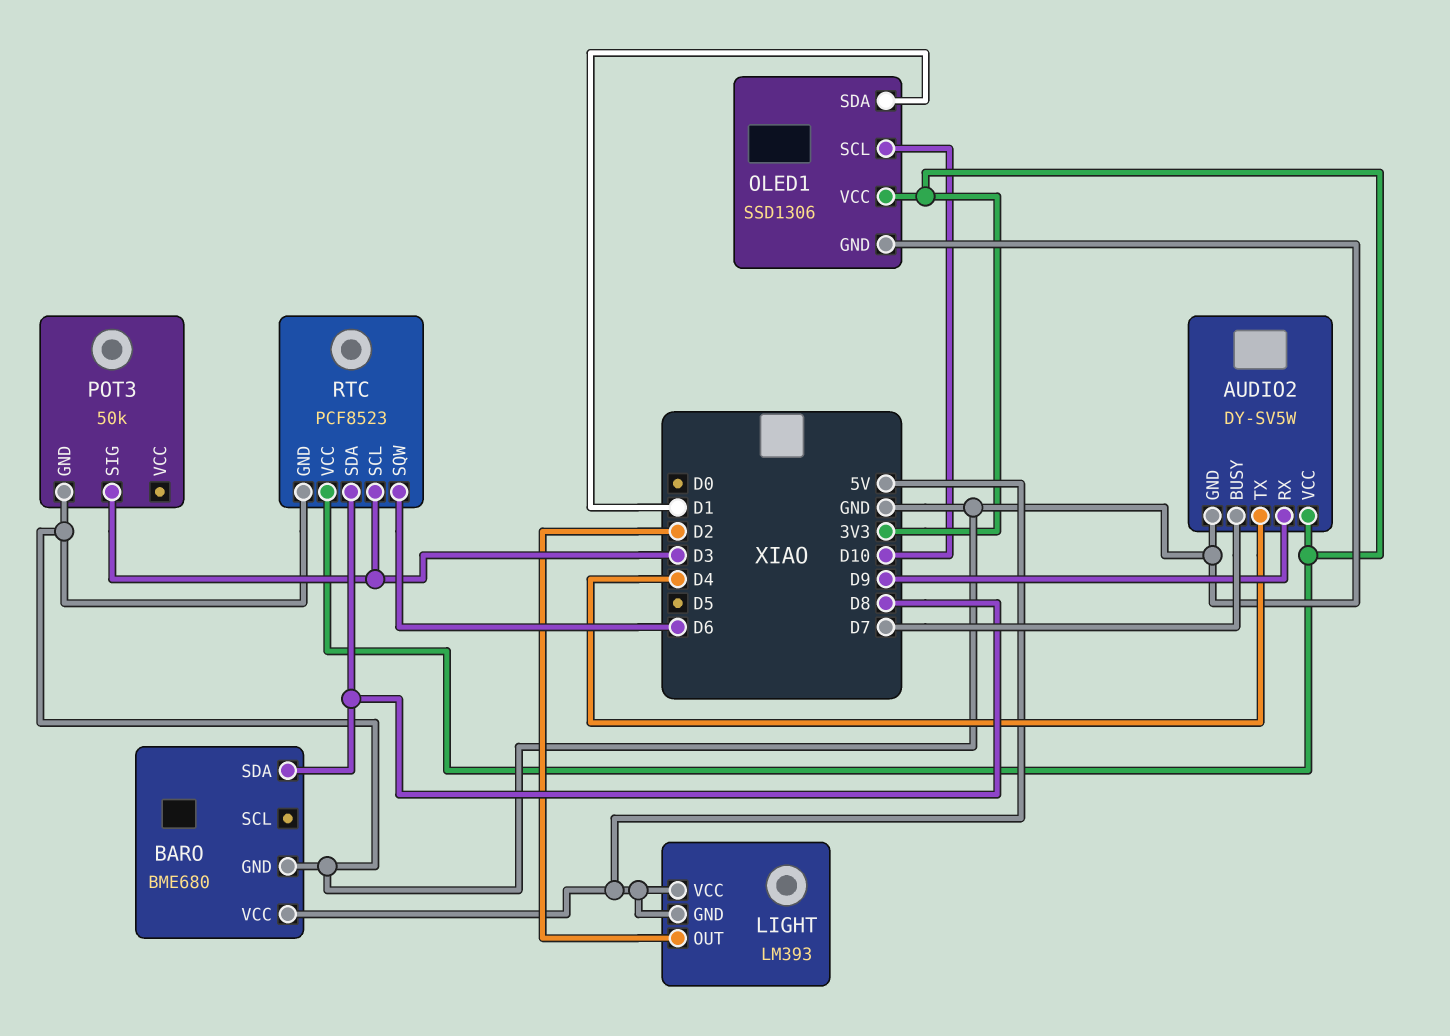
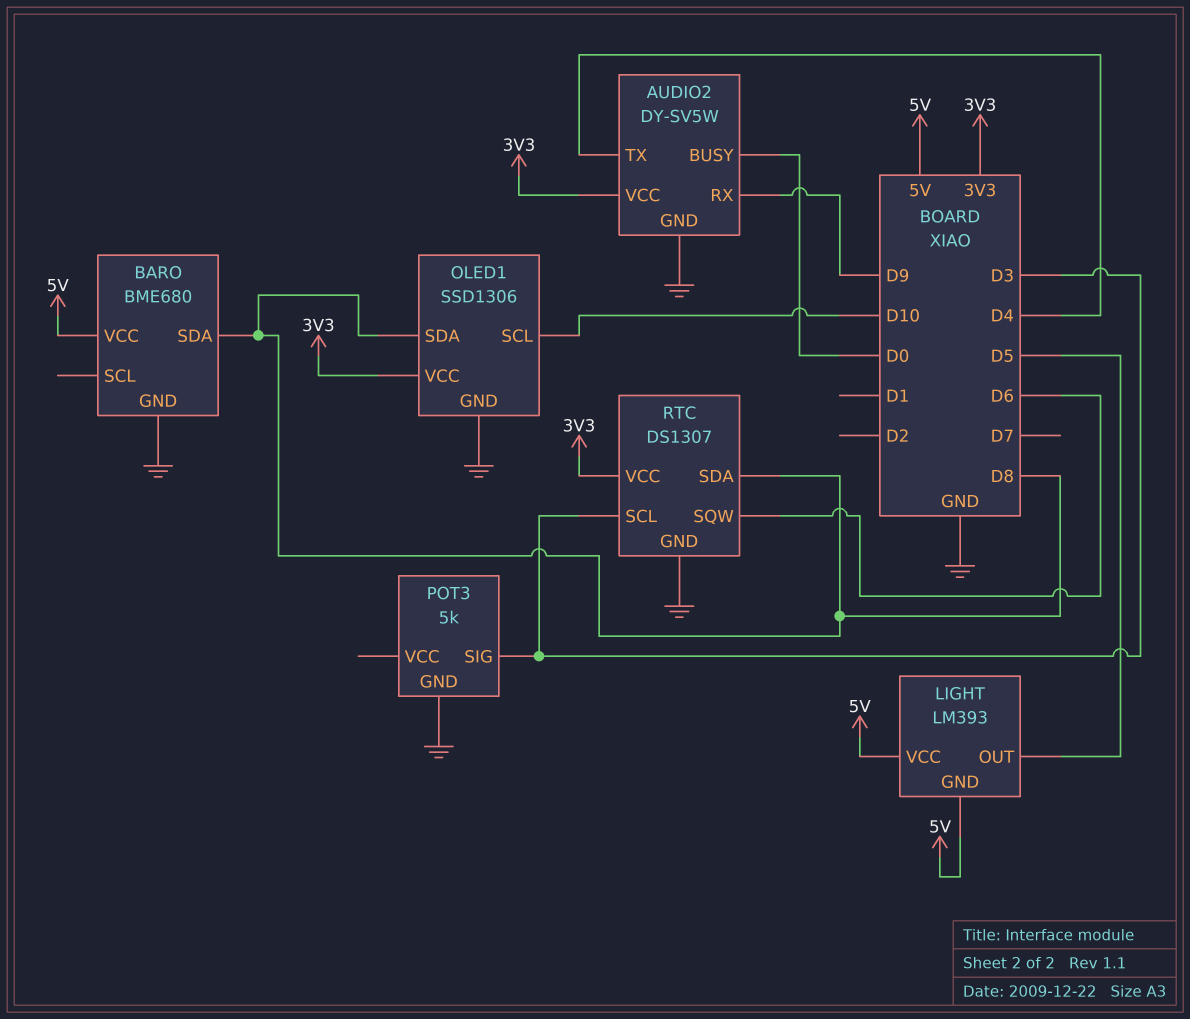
AUDIO2 pin BUSY: D7 -> D0
LIGHT pin OUT: D2 -> D5
OLED1 pin SDA: D1 -> D8
POT3: 50k -> 5k
RTC: PCF8523 -> DS1307

